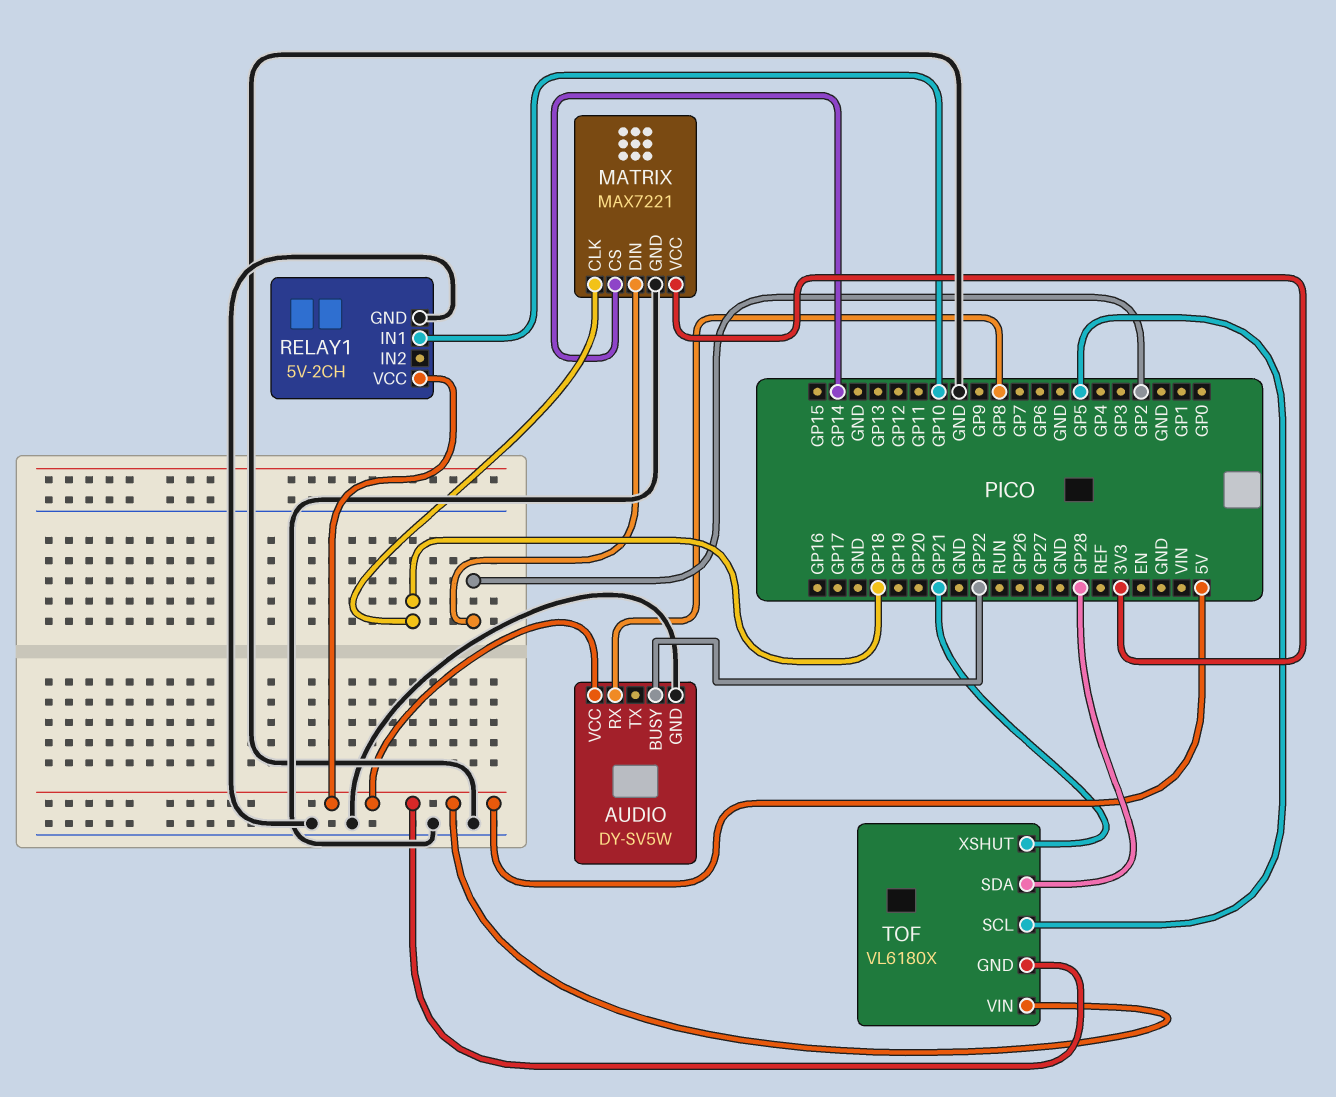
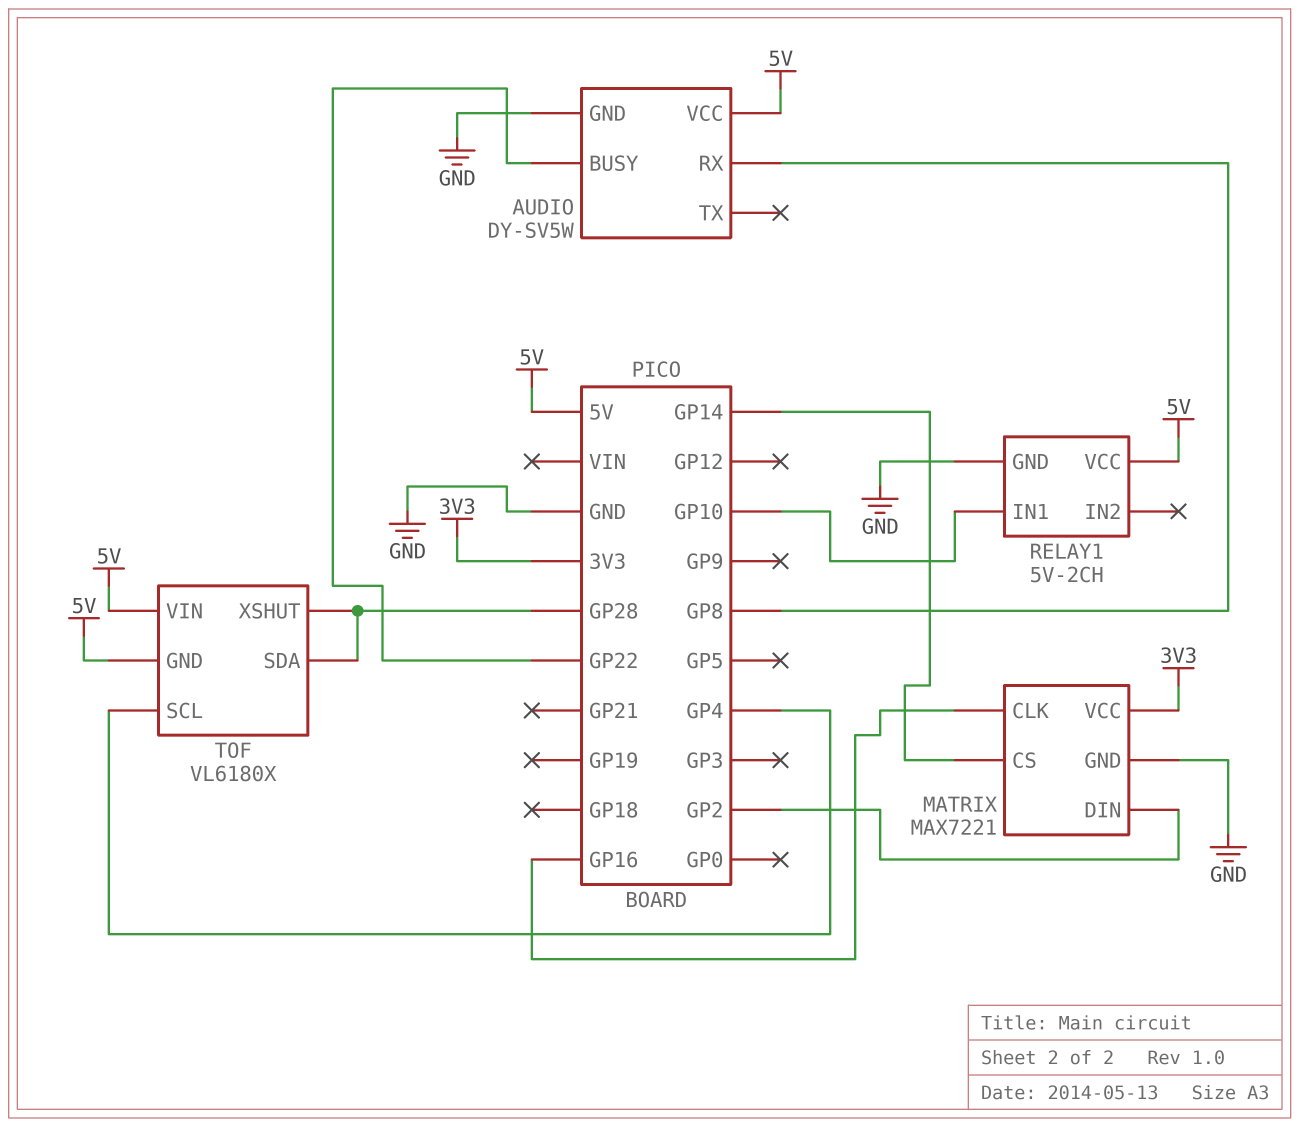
MATRIX pin CLK: GP18 -> GP16
TOF pin SCL: GP5 -> GP4
TOF pin XSHUT: GP21 -> GP28

